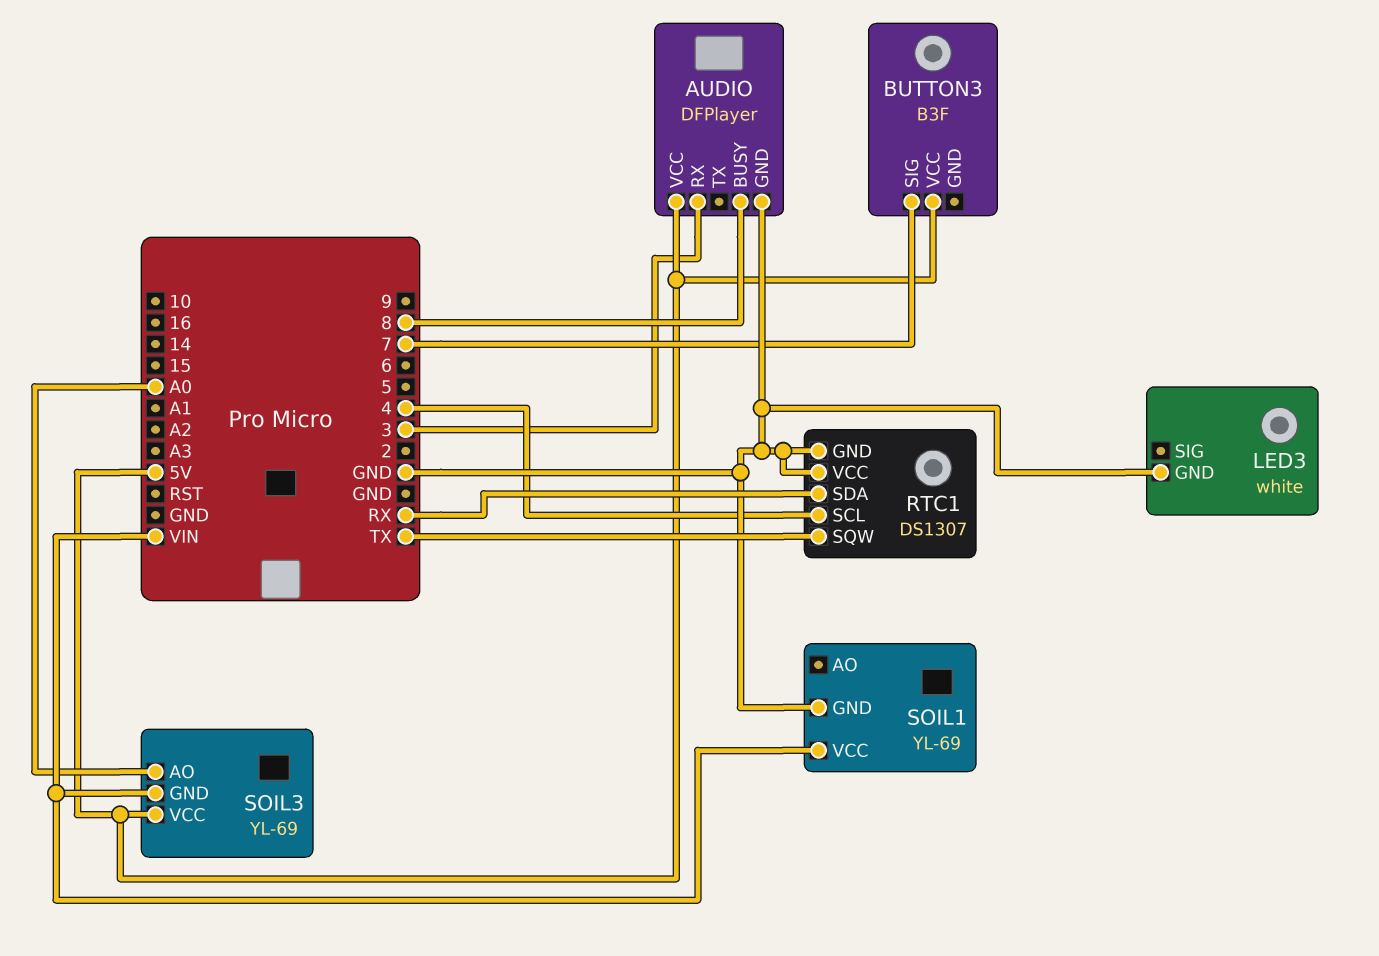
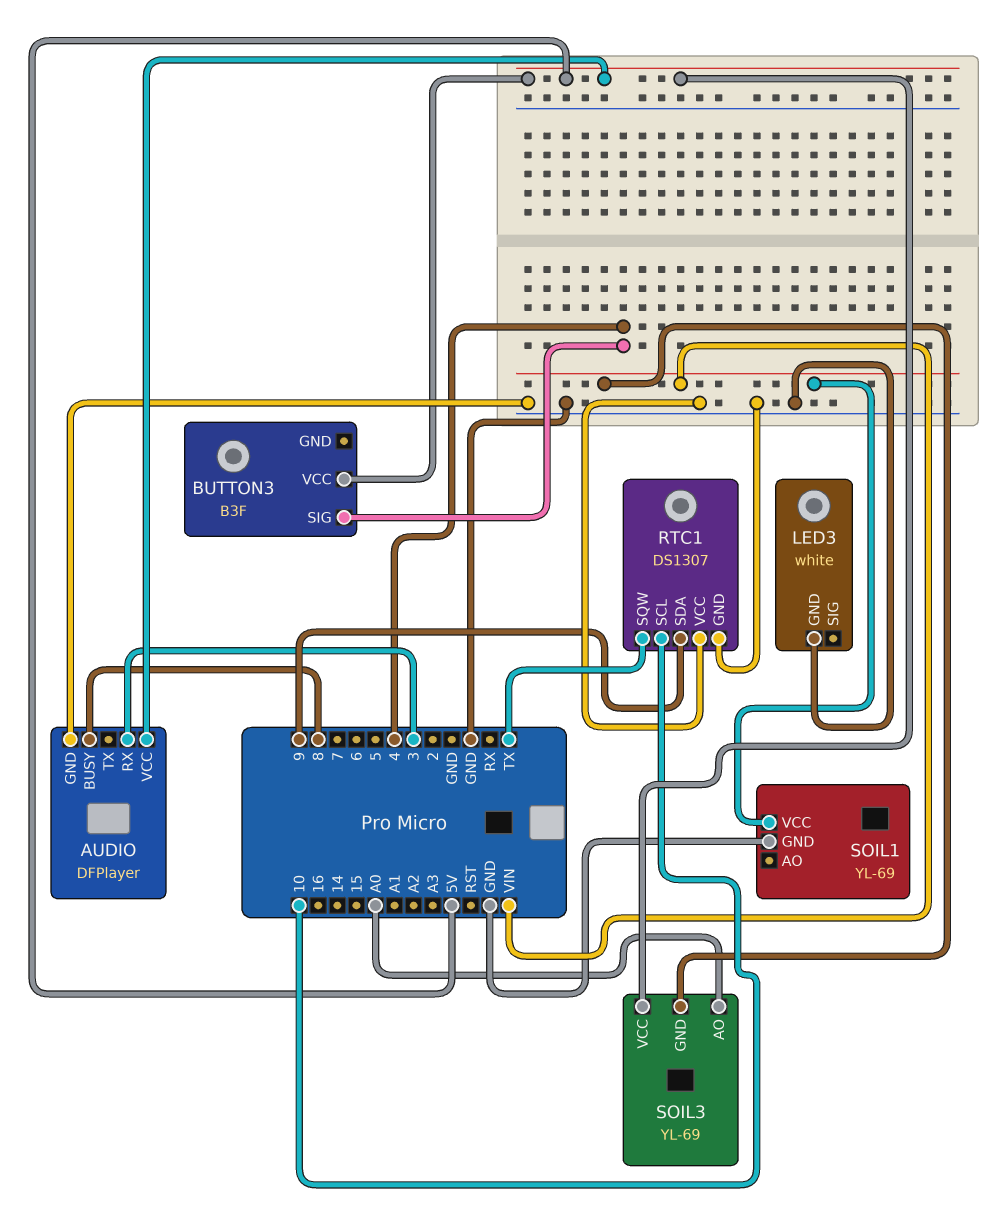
BUTTON3 pin SIG: 7 -> 4
RTC1 pin SCL: 4 -> 10
RTC1 pin SDA: RX -> 9

